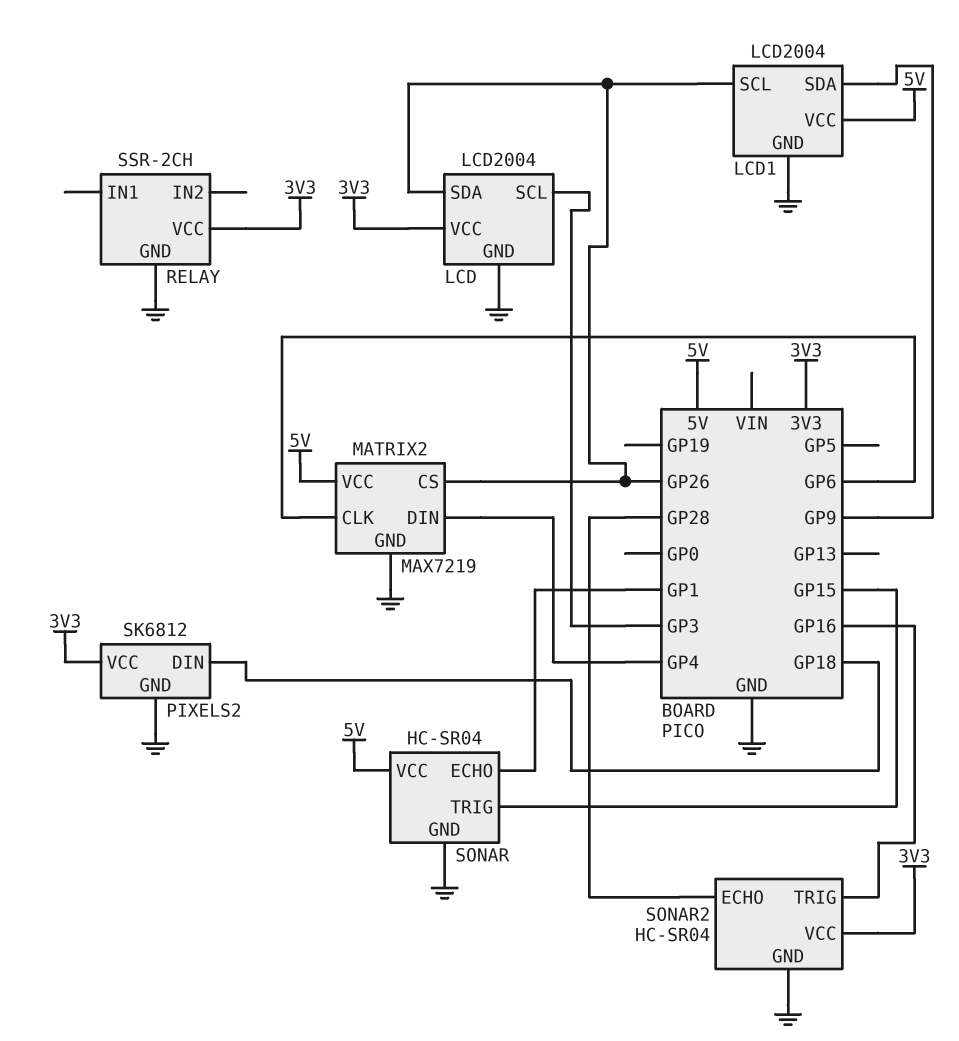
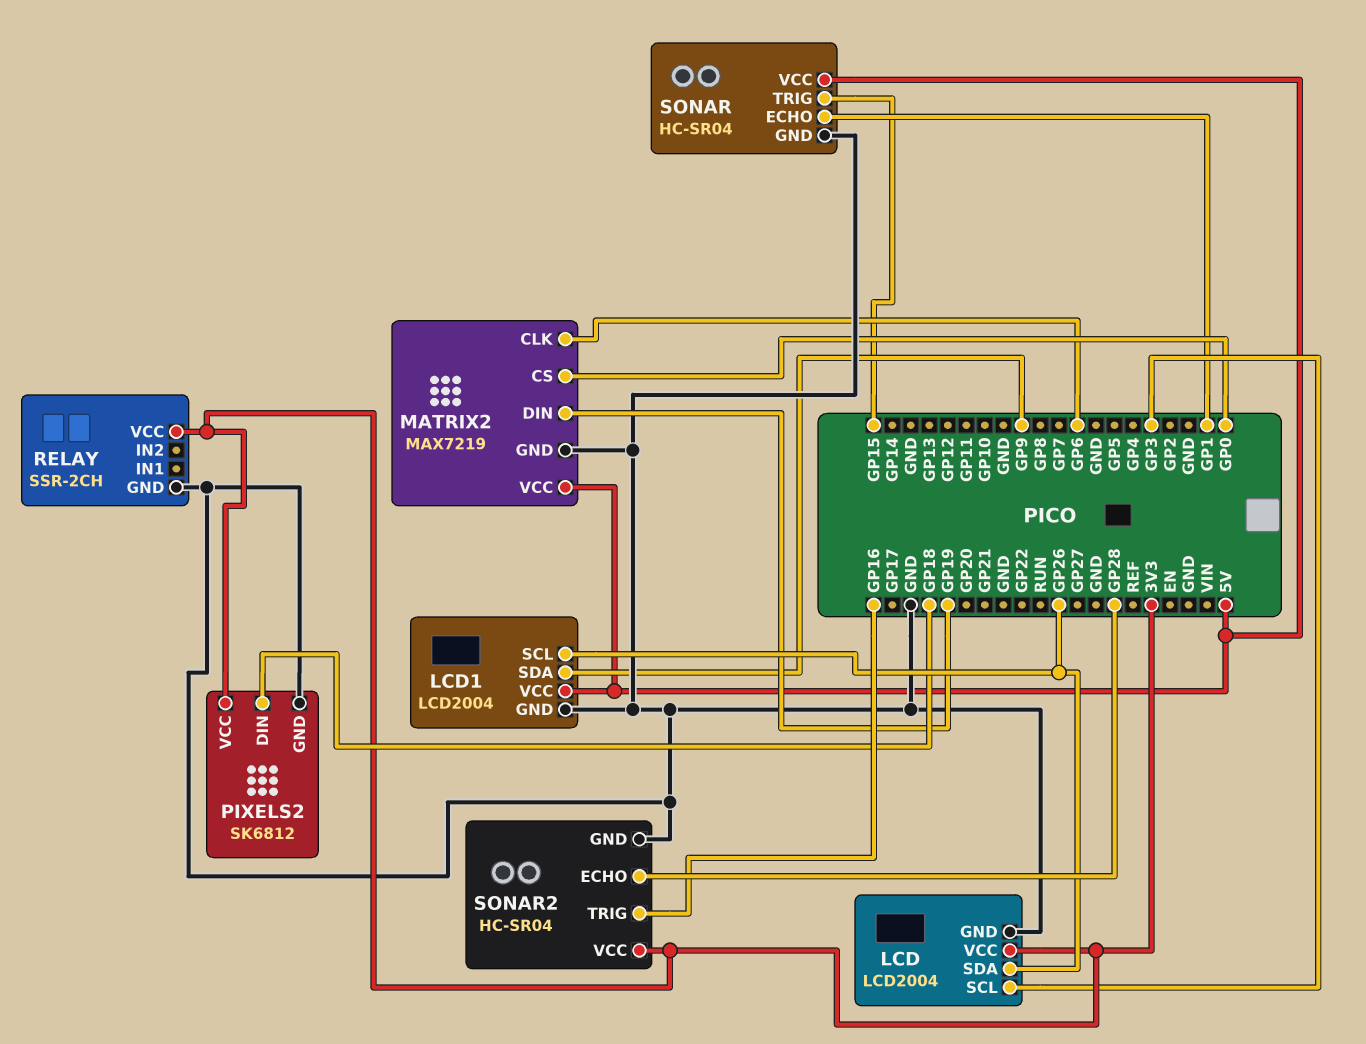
MATRIX2 pin CS: GP26 -> GP0
MATRIX2 pin DIN: GP4 -> GP19

